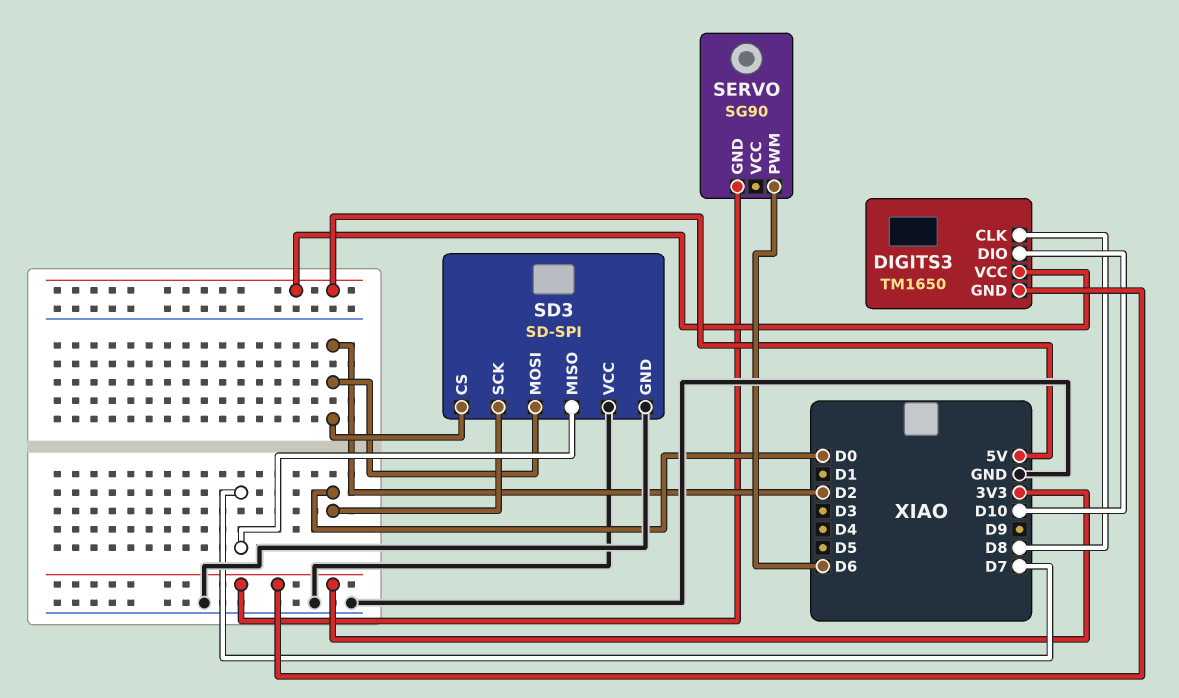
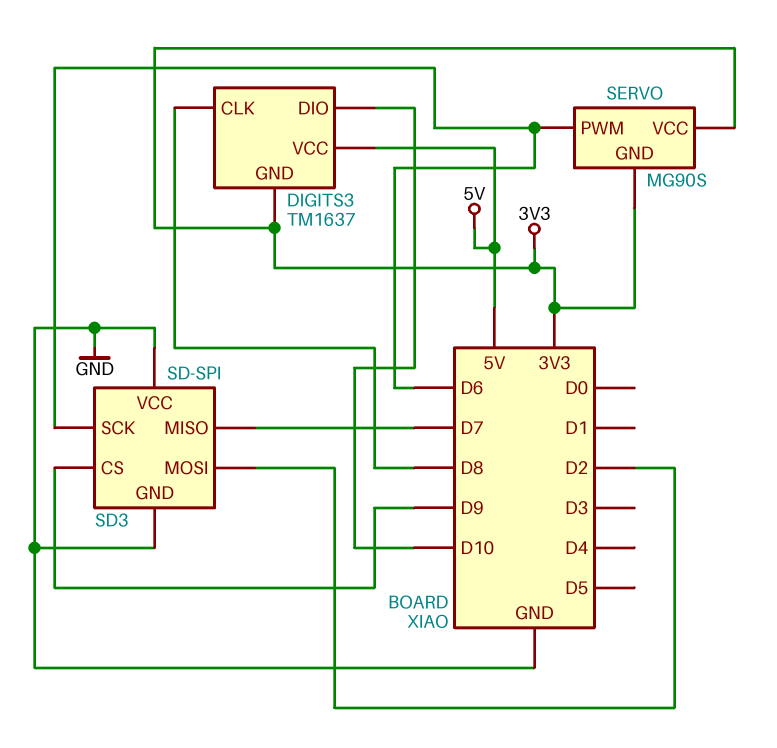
DIGITS3: TM1650 -> TM1637
SD3 pin CS: D2 -> D9
SD3 pin SCK: D0 -> D6
SERVO: SG90 -> MG90S
SERVO pin VCC: none -> 3V3

